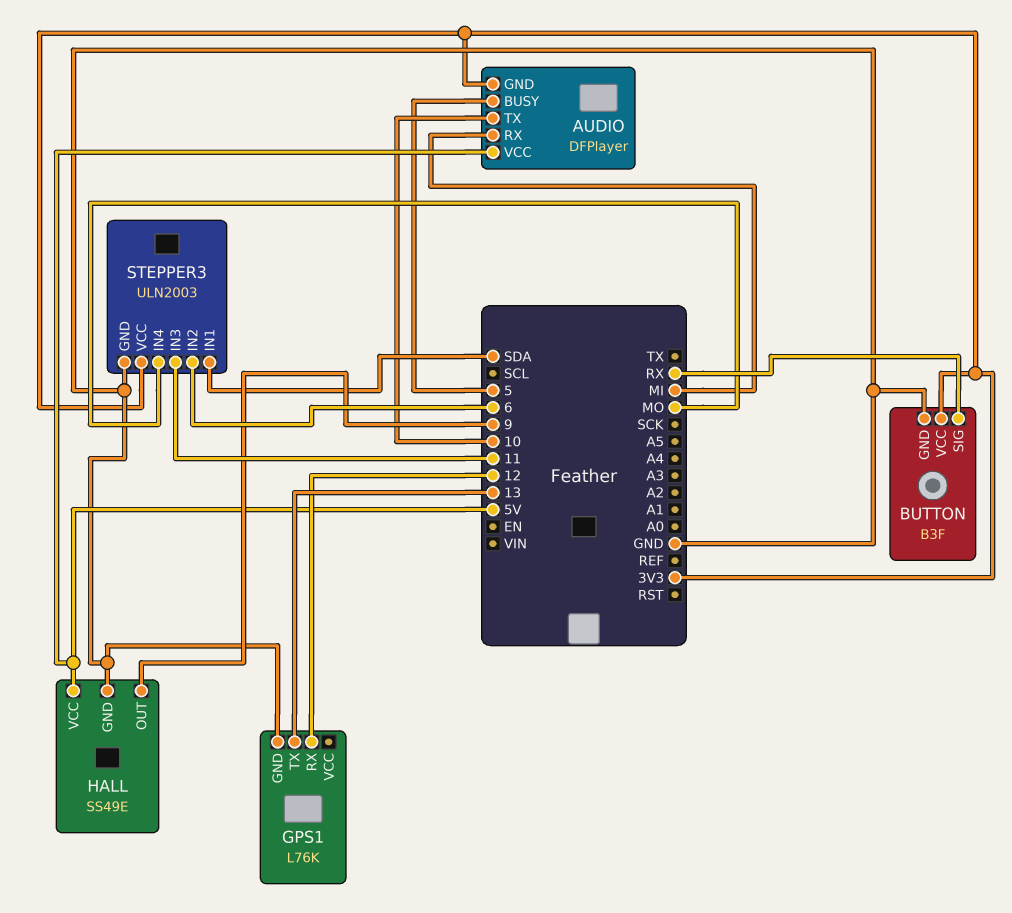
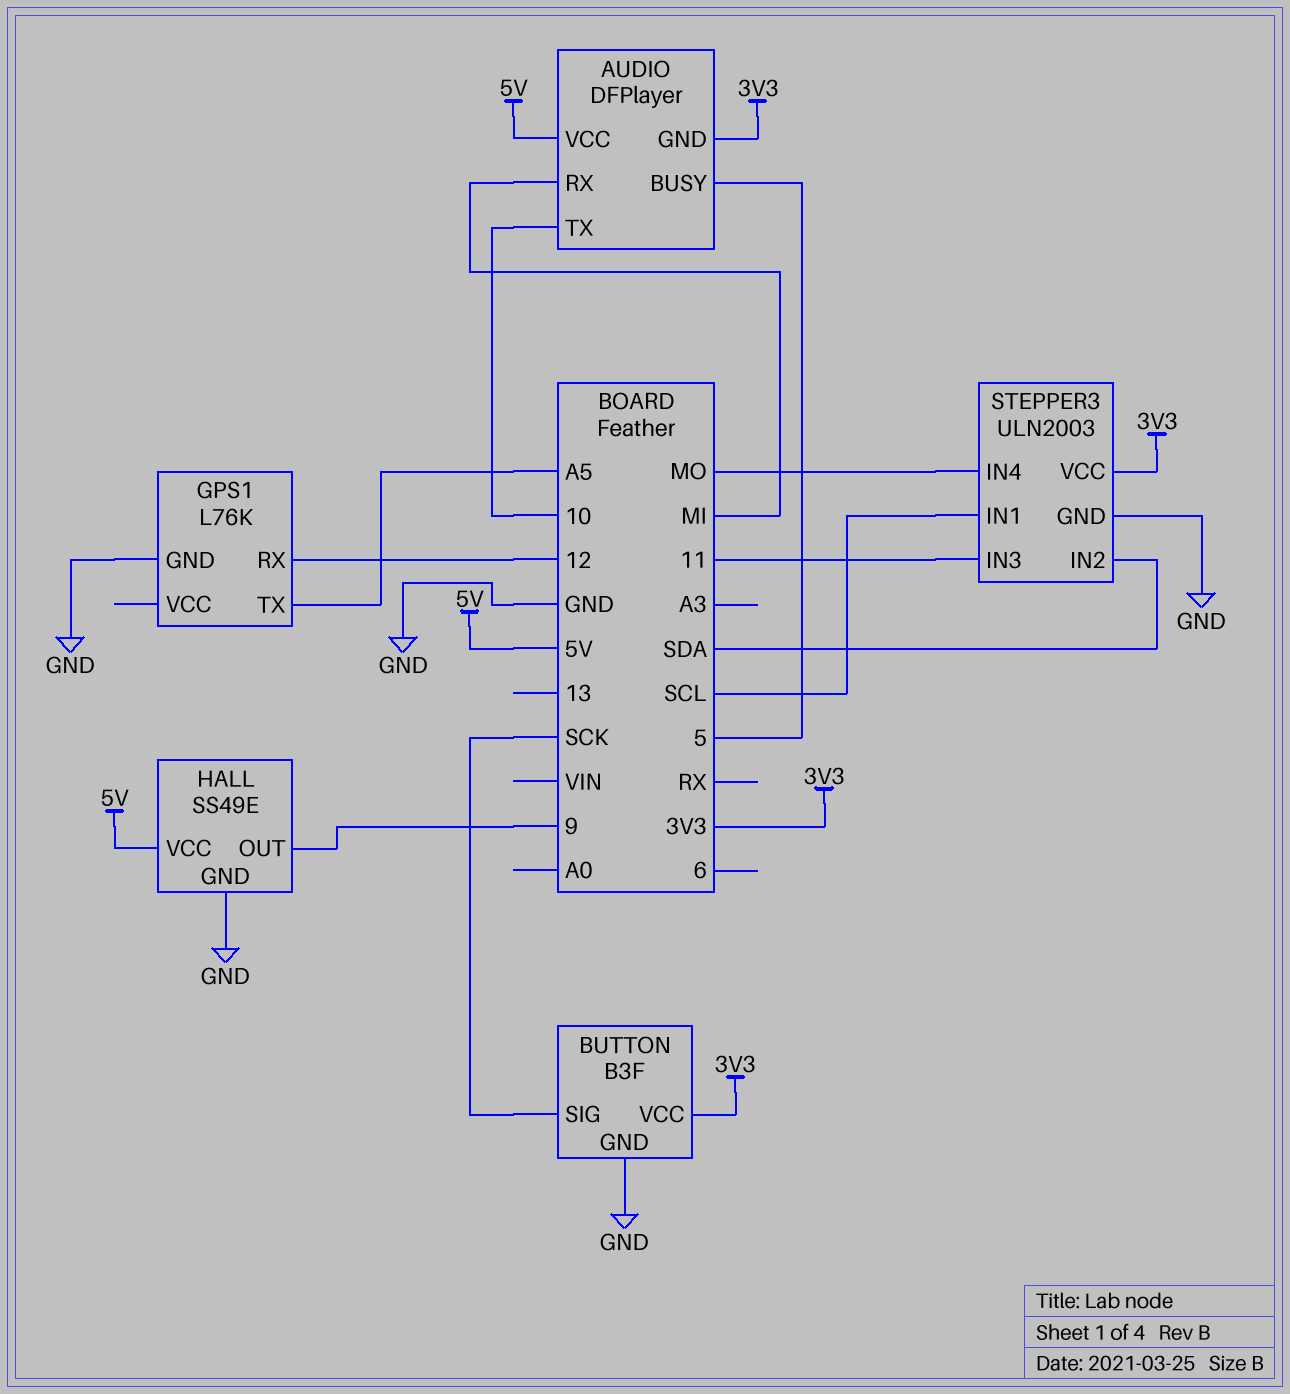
BUTTON pin SIG: RX -> SCK
GPS1 pin TX: 13 -> A5
STEPPER3 pin IN1: SDA -> SCL
STEPPER3 pin IN2: 6 -> SDA

